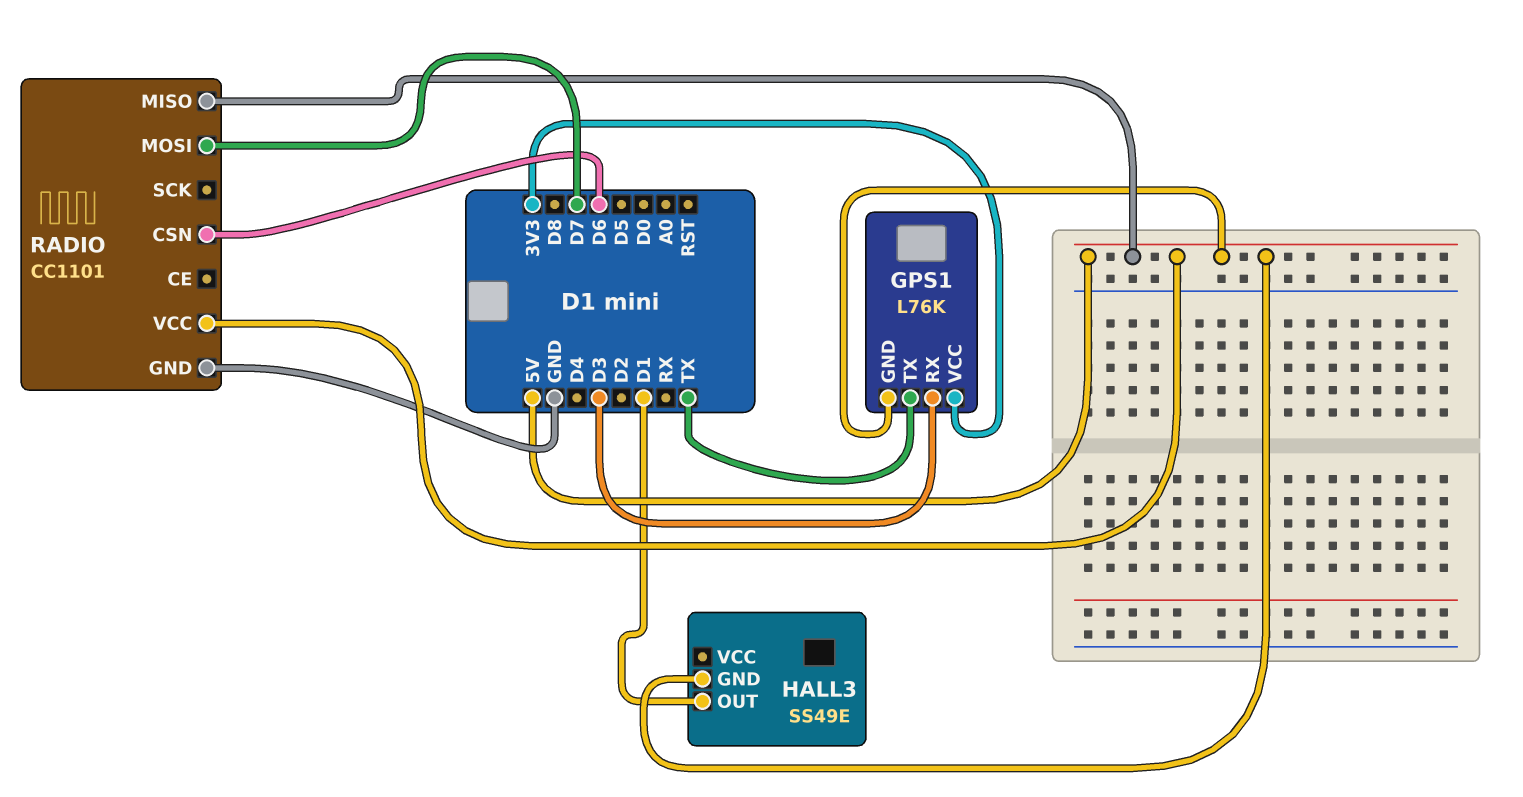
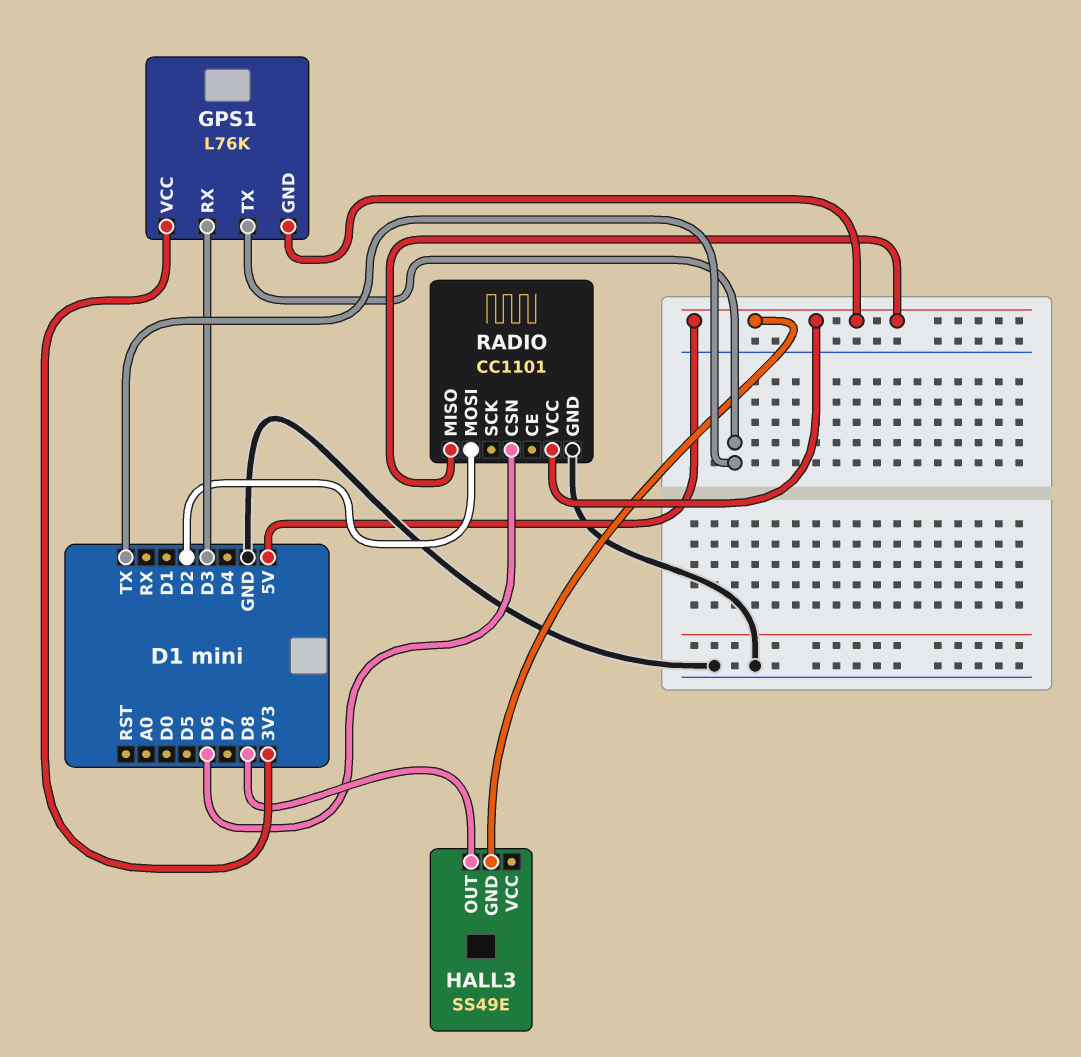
HALL3 pin OUT: D1 -> D8
RADIO pin MOSI: D7 -> D2

